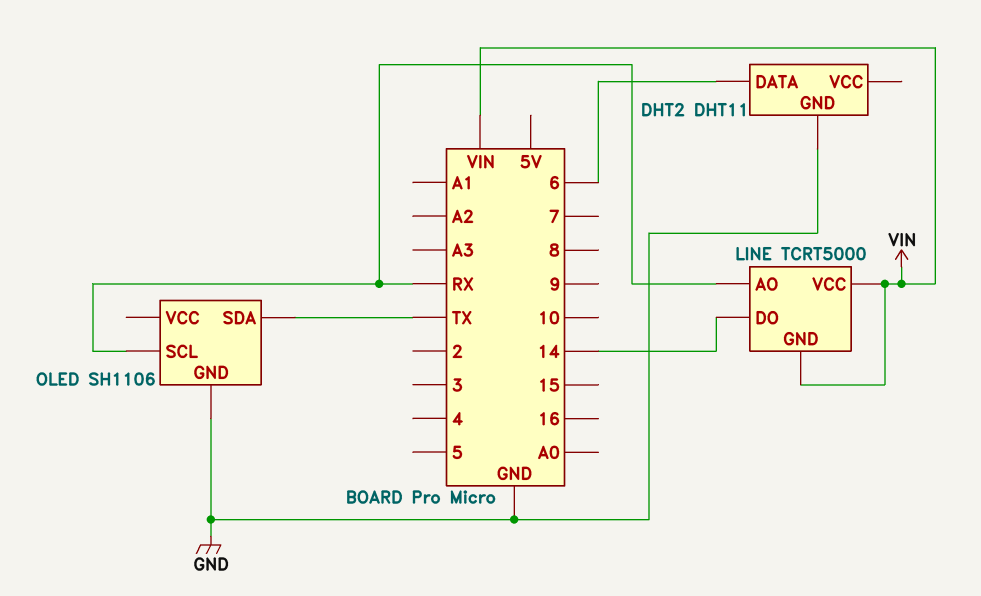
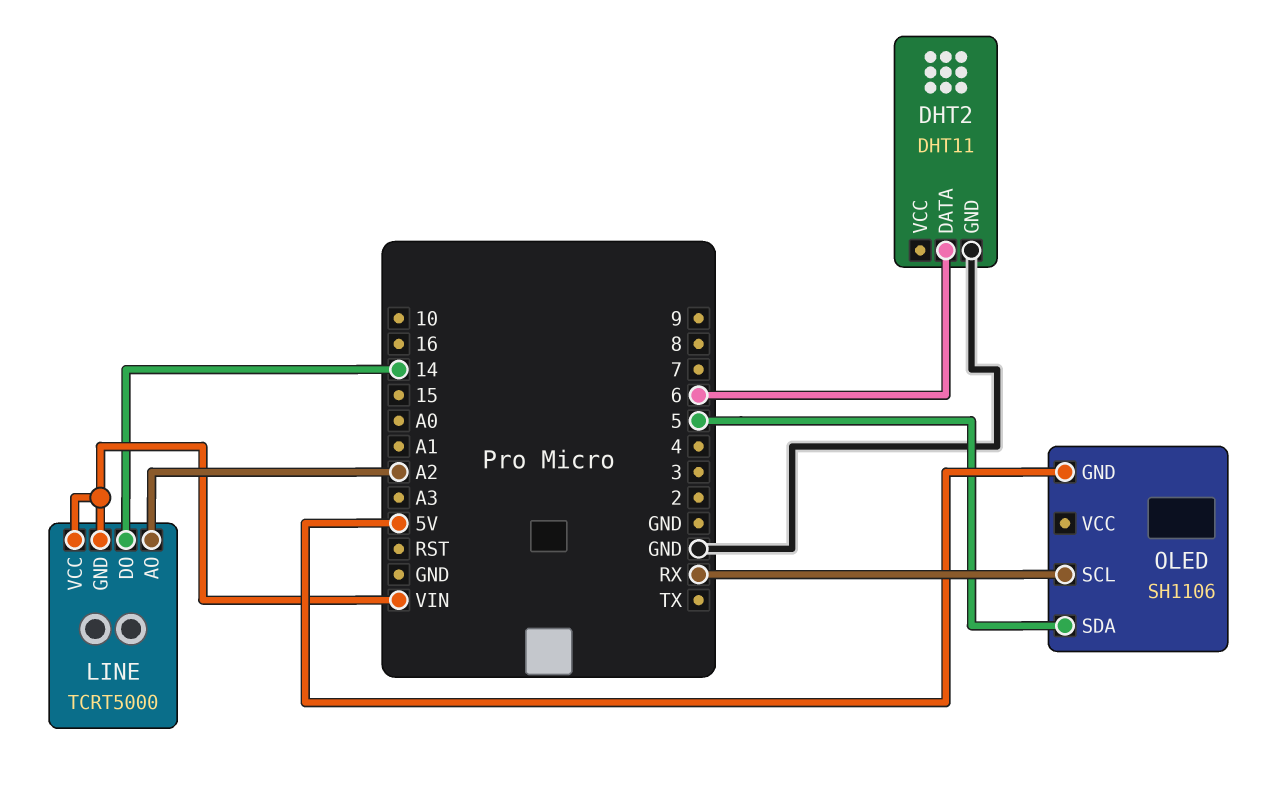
LINE pin AO: RX -> A2
OLED pin GND: GND -> 5V
OLED pin SDA: TX -> 5

